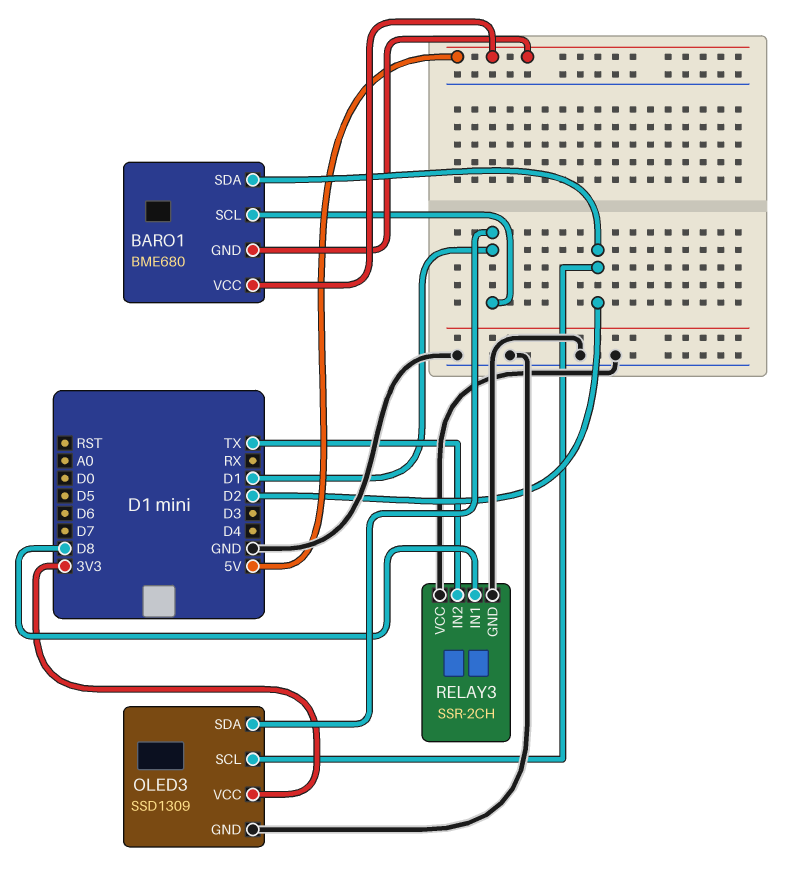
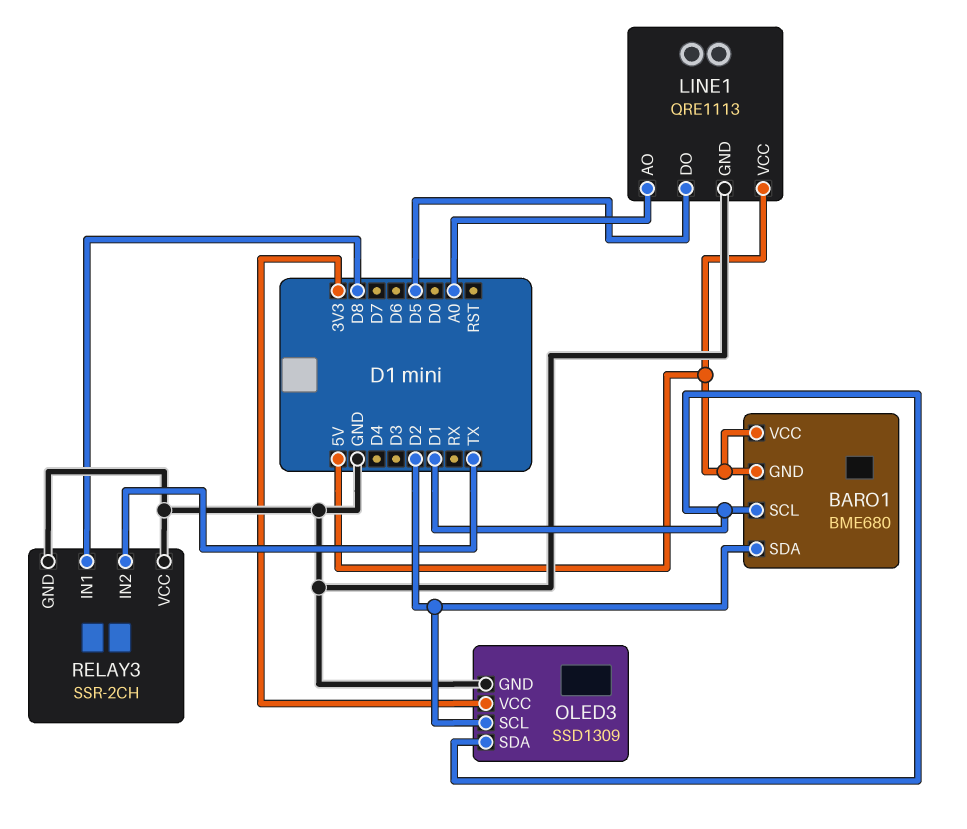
LINE1: none -> QRE1113
LINE1 pin AO: none -> A0
LINE1 pin DO: none -> D5
LINE1 pin GND: none -> GND
LINE1 pin VCC: none -> 5V

